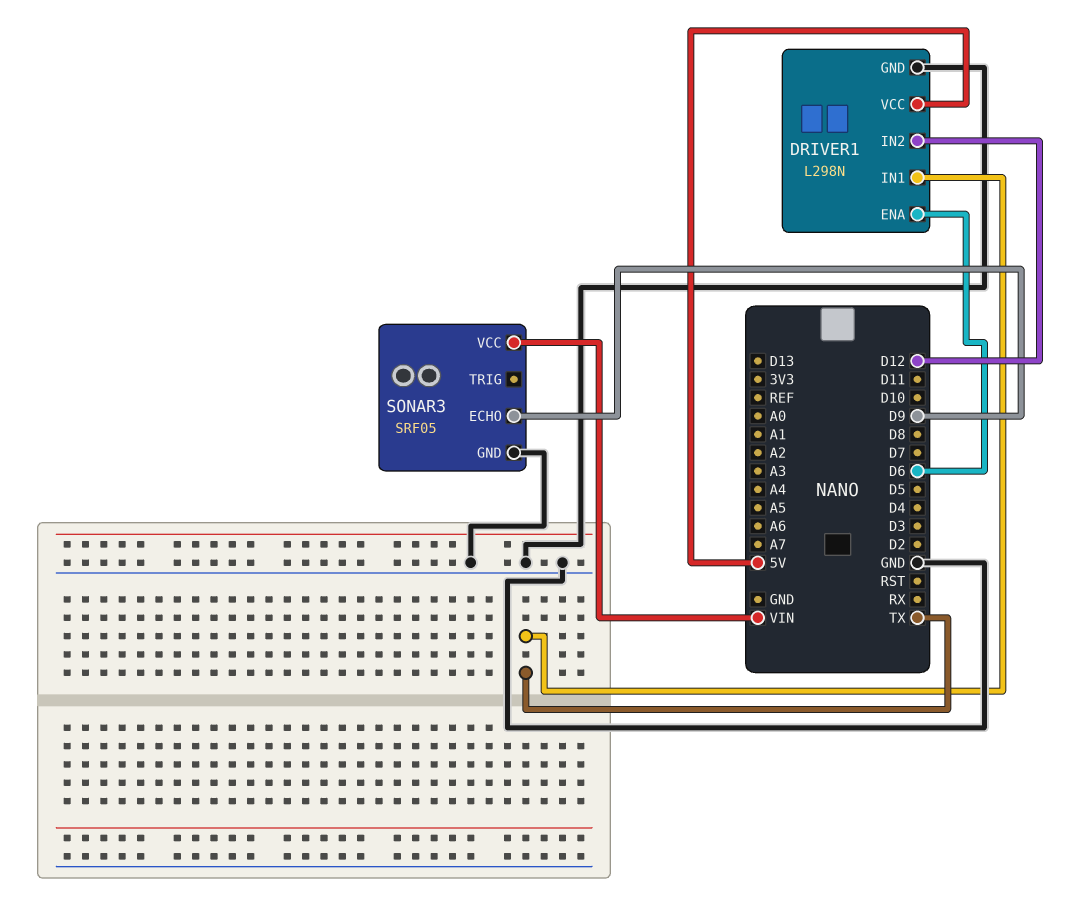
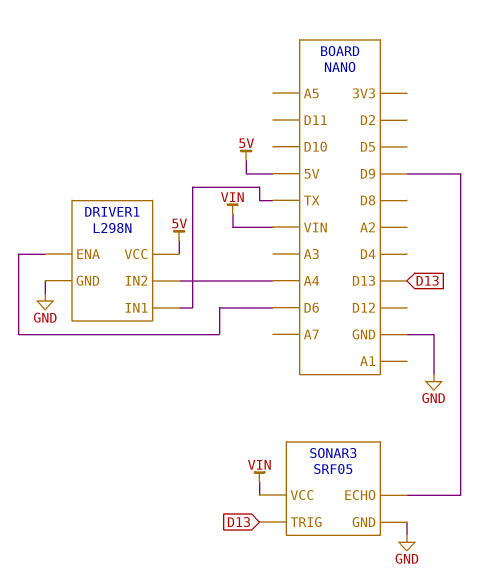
DRIVER1 pin IN2: D12 -> A4
SONAR3 pin TRIG: none -> D13

